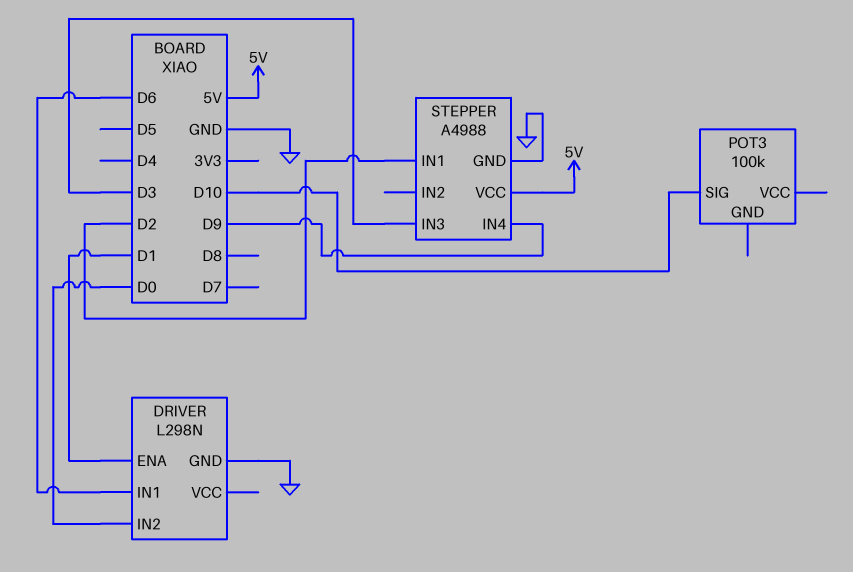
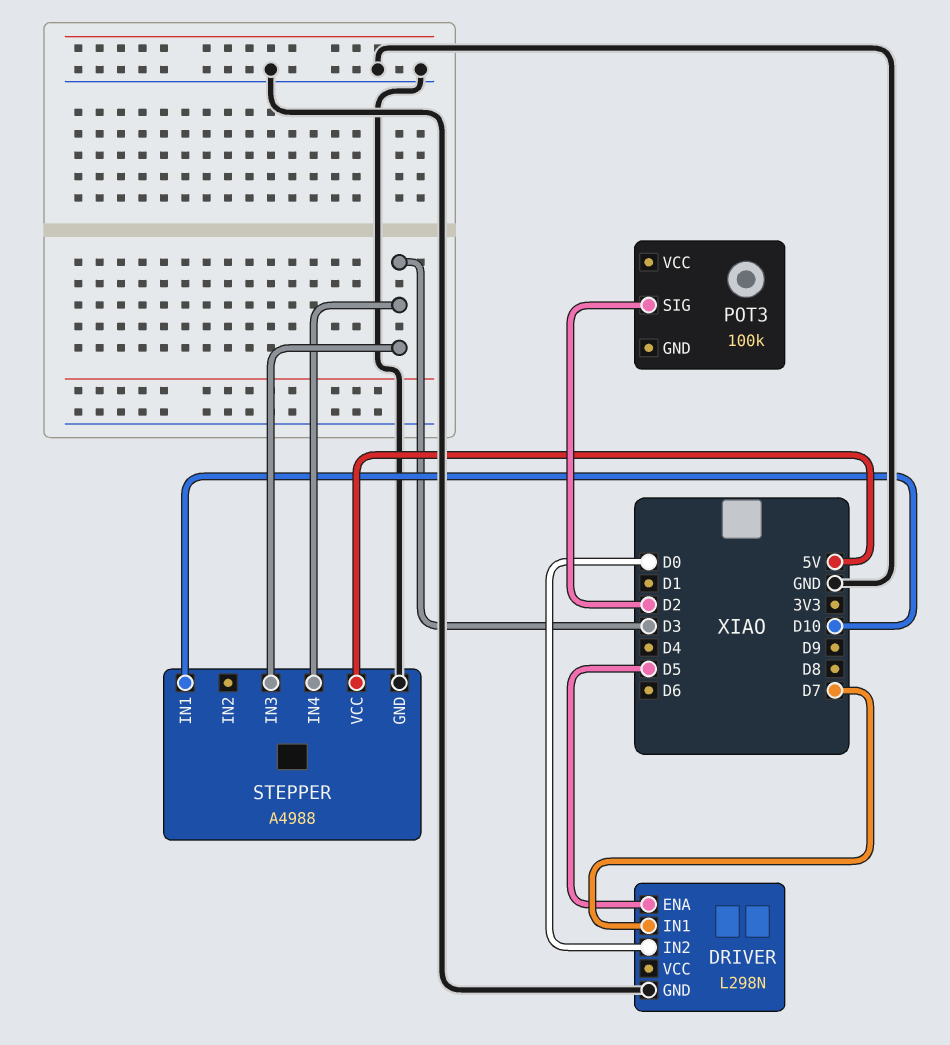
DRIVER pin ENA: D1 -> D5
DRIVER pin IN1: D6 -> D7
POT3 pin SIG: D10 -> D2
STEPPER pin IN1: D2 -> D10
STEPPER pin IN4: D9 -> D3

